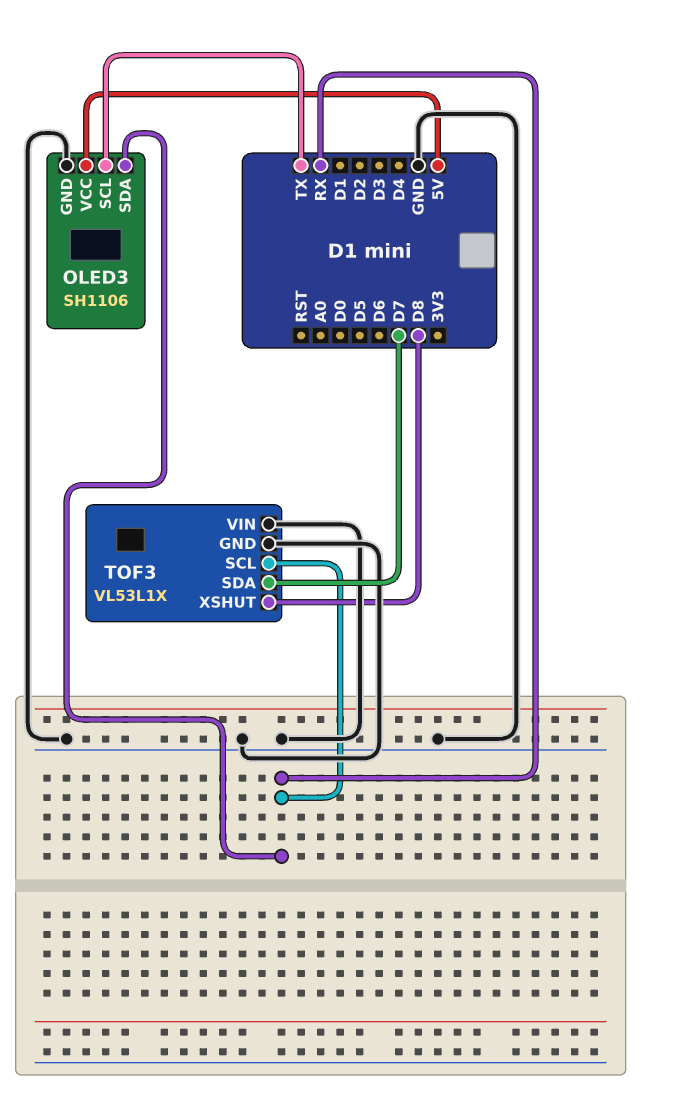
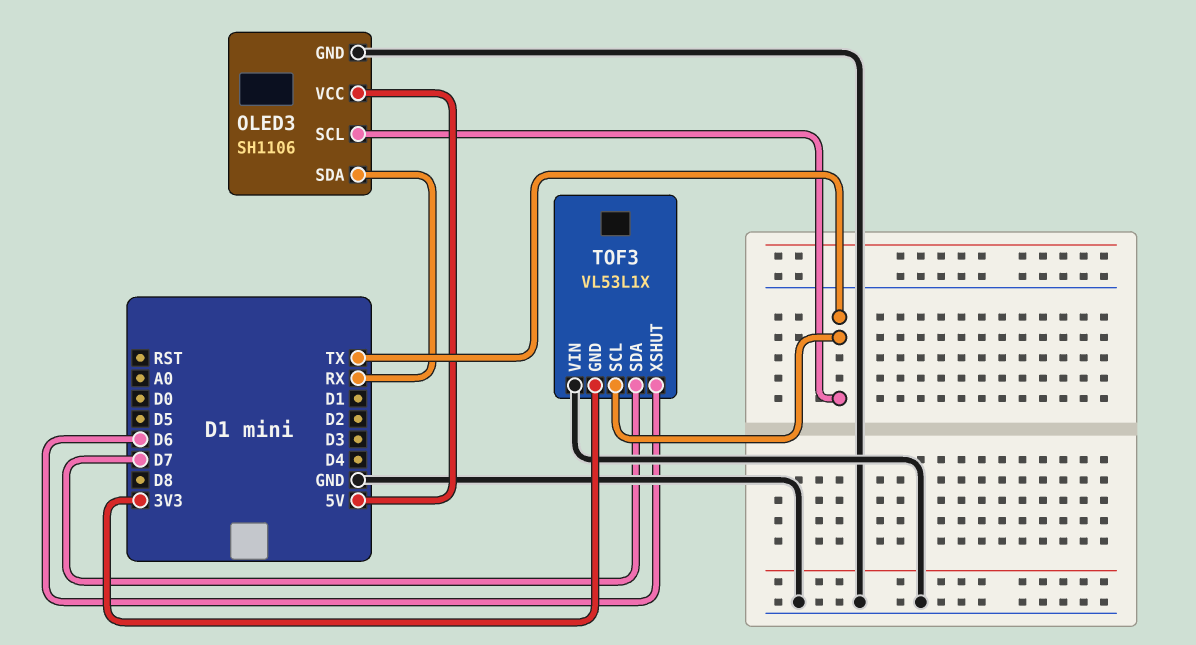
TOF3 pin GND: GND -> 3V3
TOF3 pin SCL: RX -> TX
TOF3 pin XSHUT: D8 -> D6

